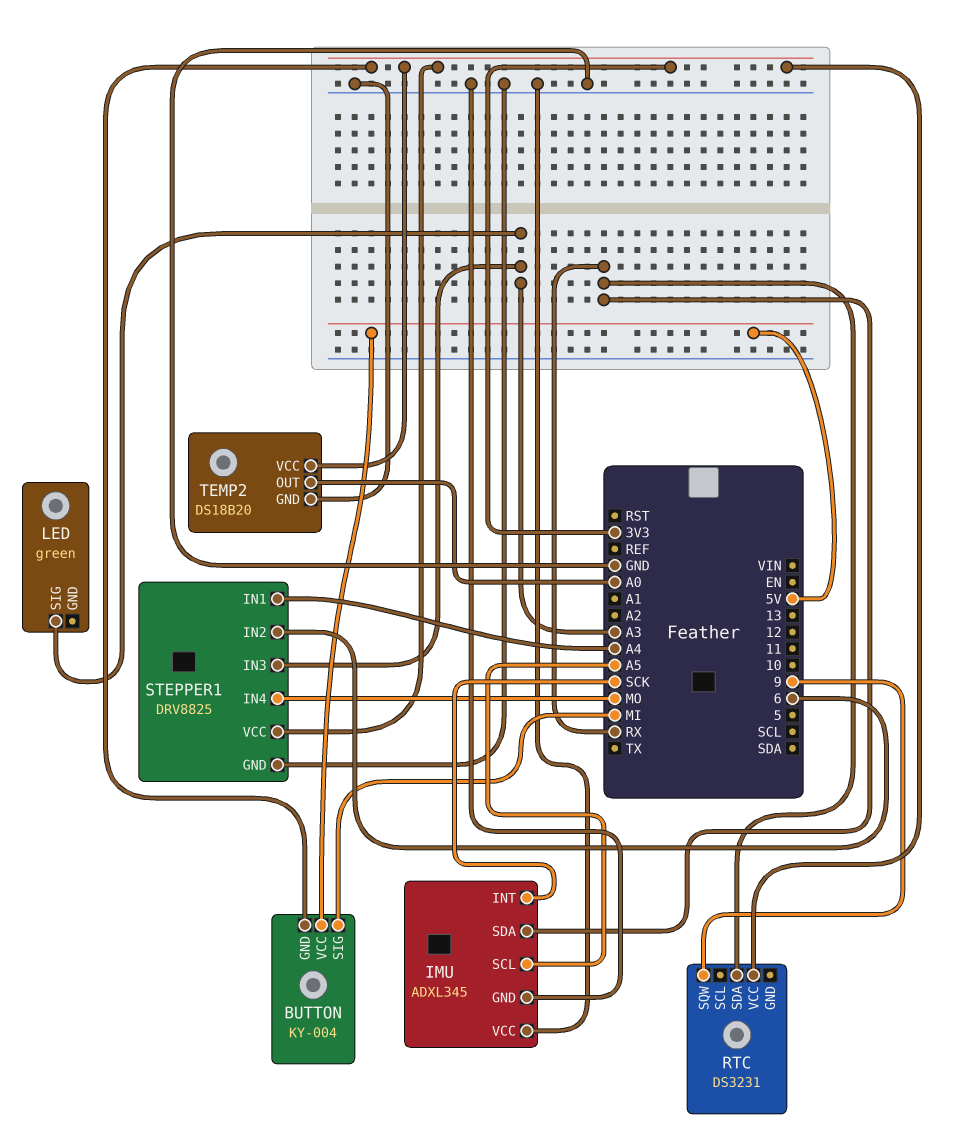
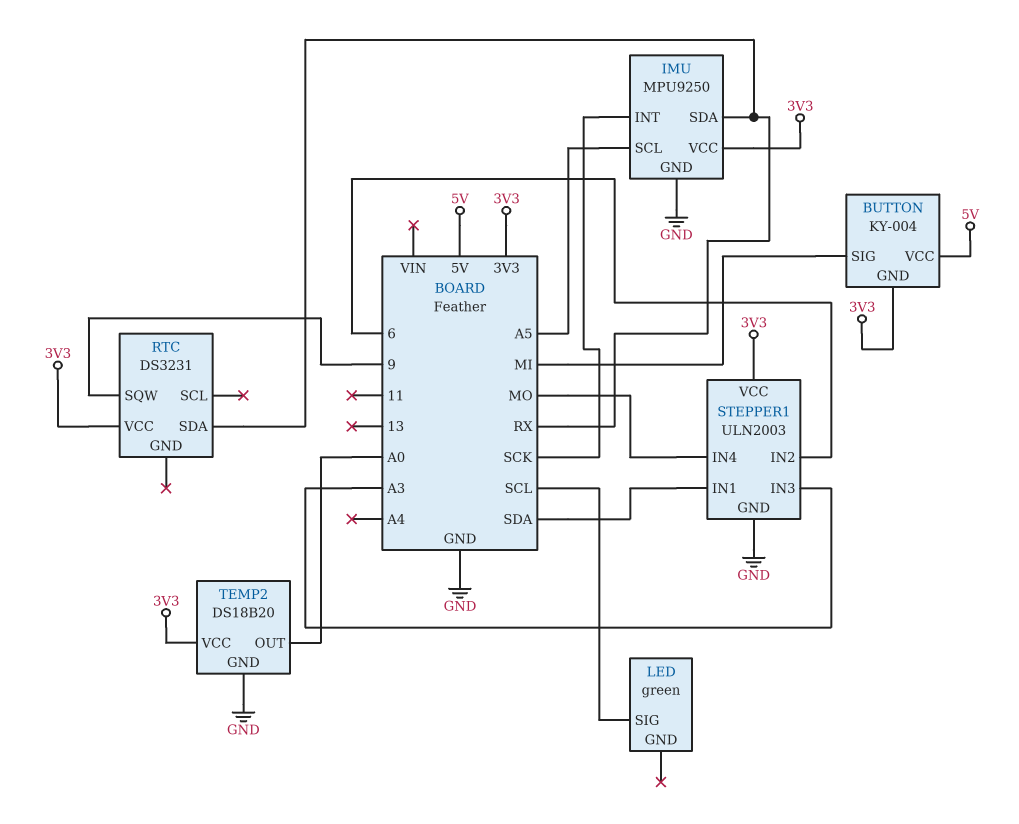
IMU: ADXL345 -> MPU9250
IMU pin VCC: GND -> 3V3
LED pin SIG: A3 -> SCL
STEPPER1: DRV8825 -> ULN2003
STEPPER1 pin IN1: A4 -> SDA

